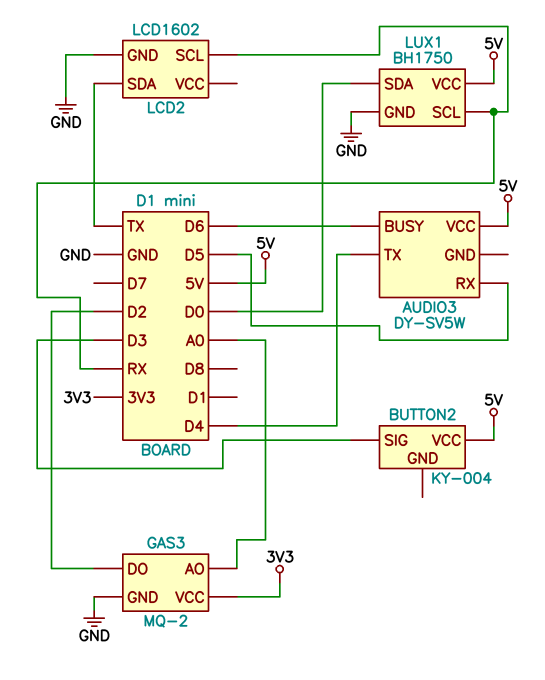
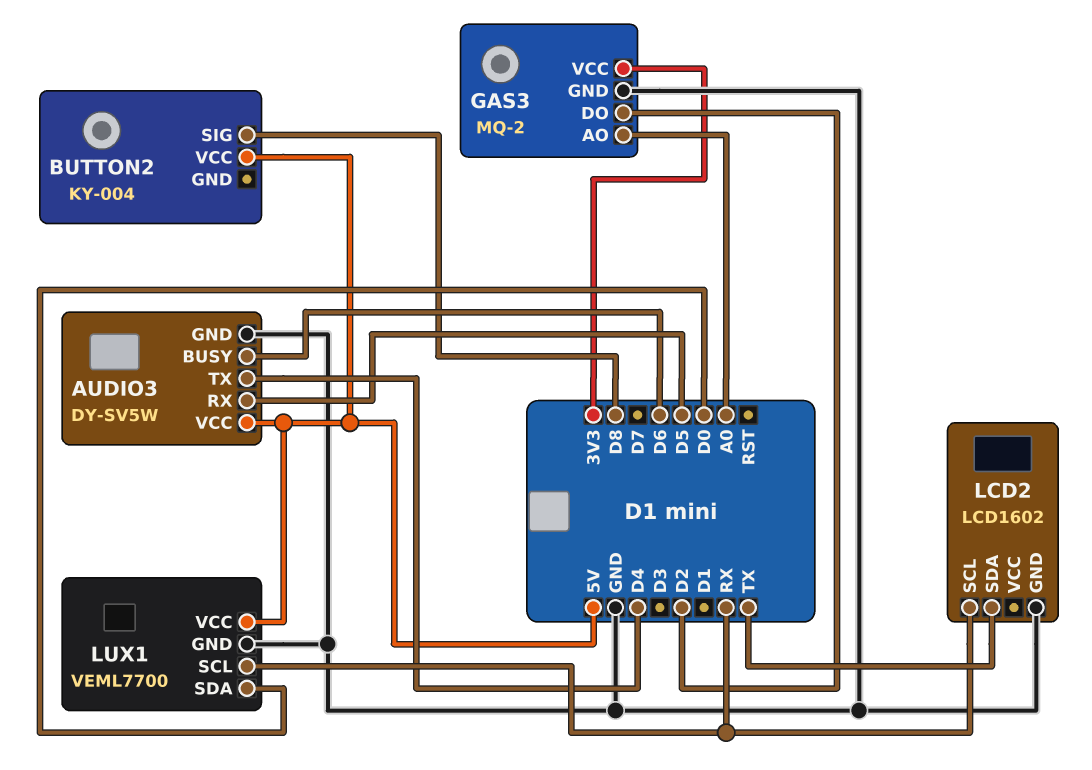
AUDIO3 pin GND: none -> GND
BUTTON2 pin SIG: D3 -> D8
LUX1: BH1750 -> VEML7700

